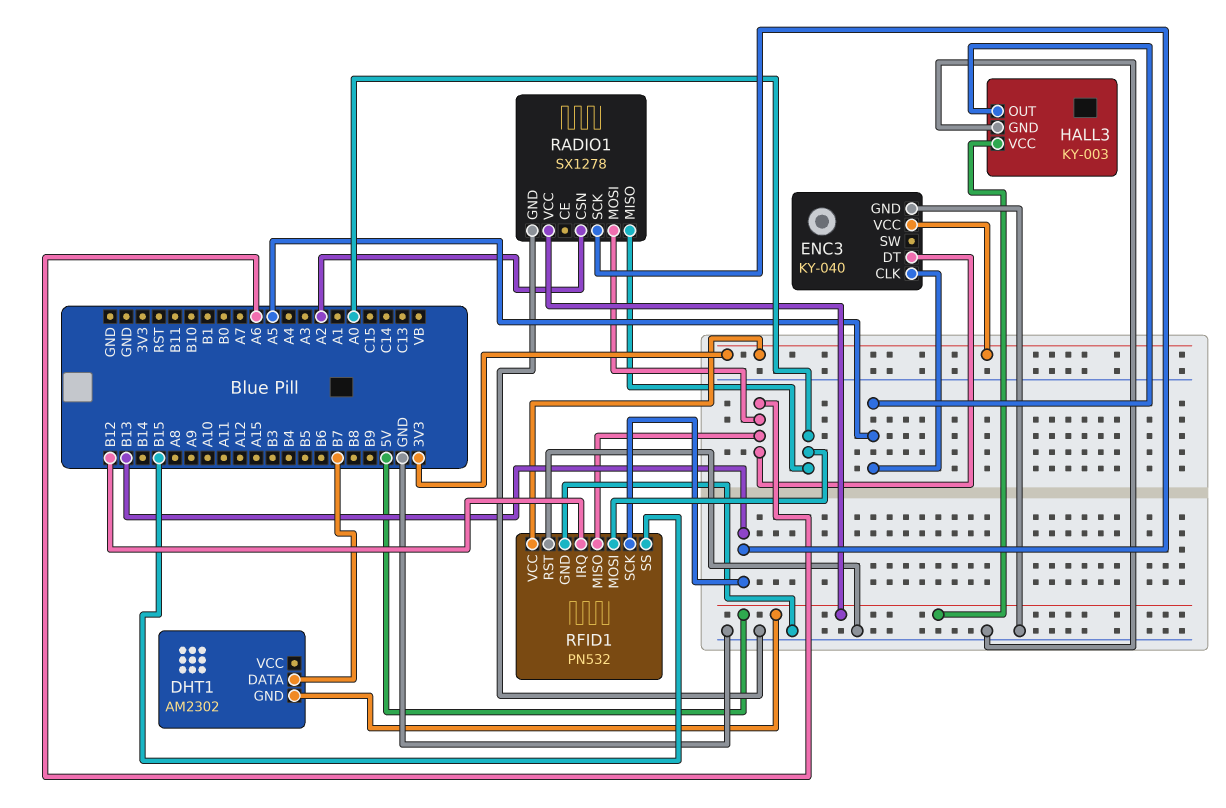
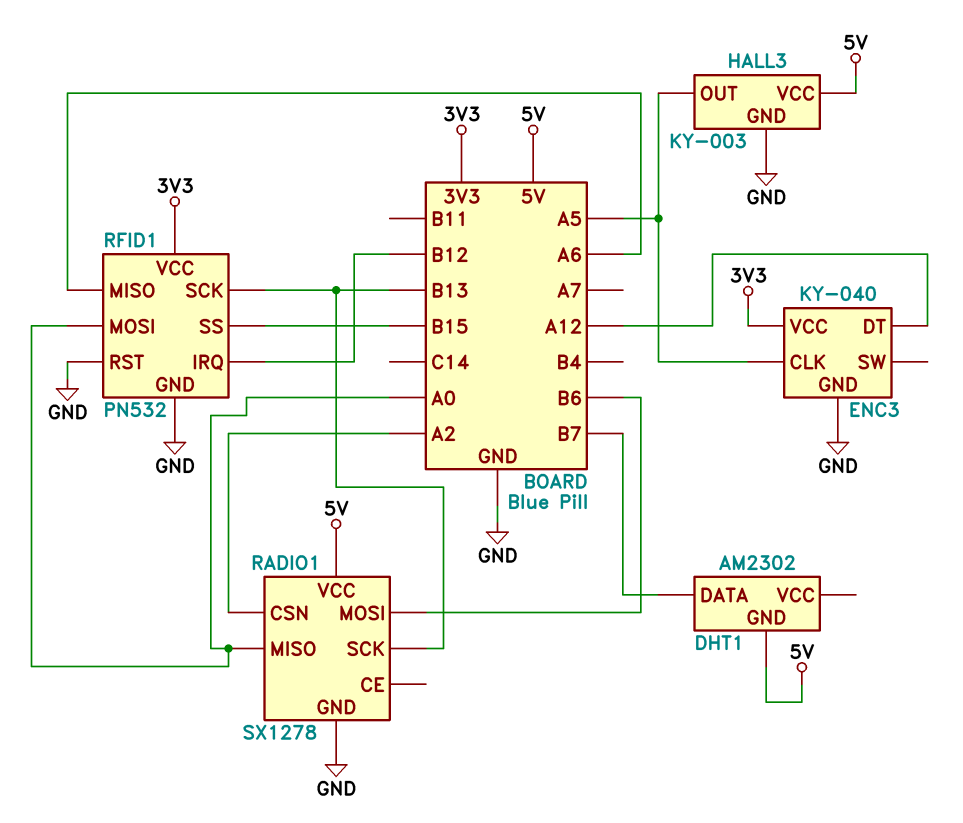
ENC3 pin DT: A6 -> A12
RADIO1 pin MOSI: A6 -> B6

